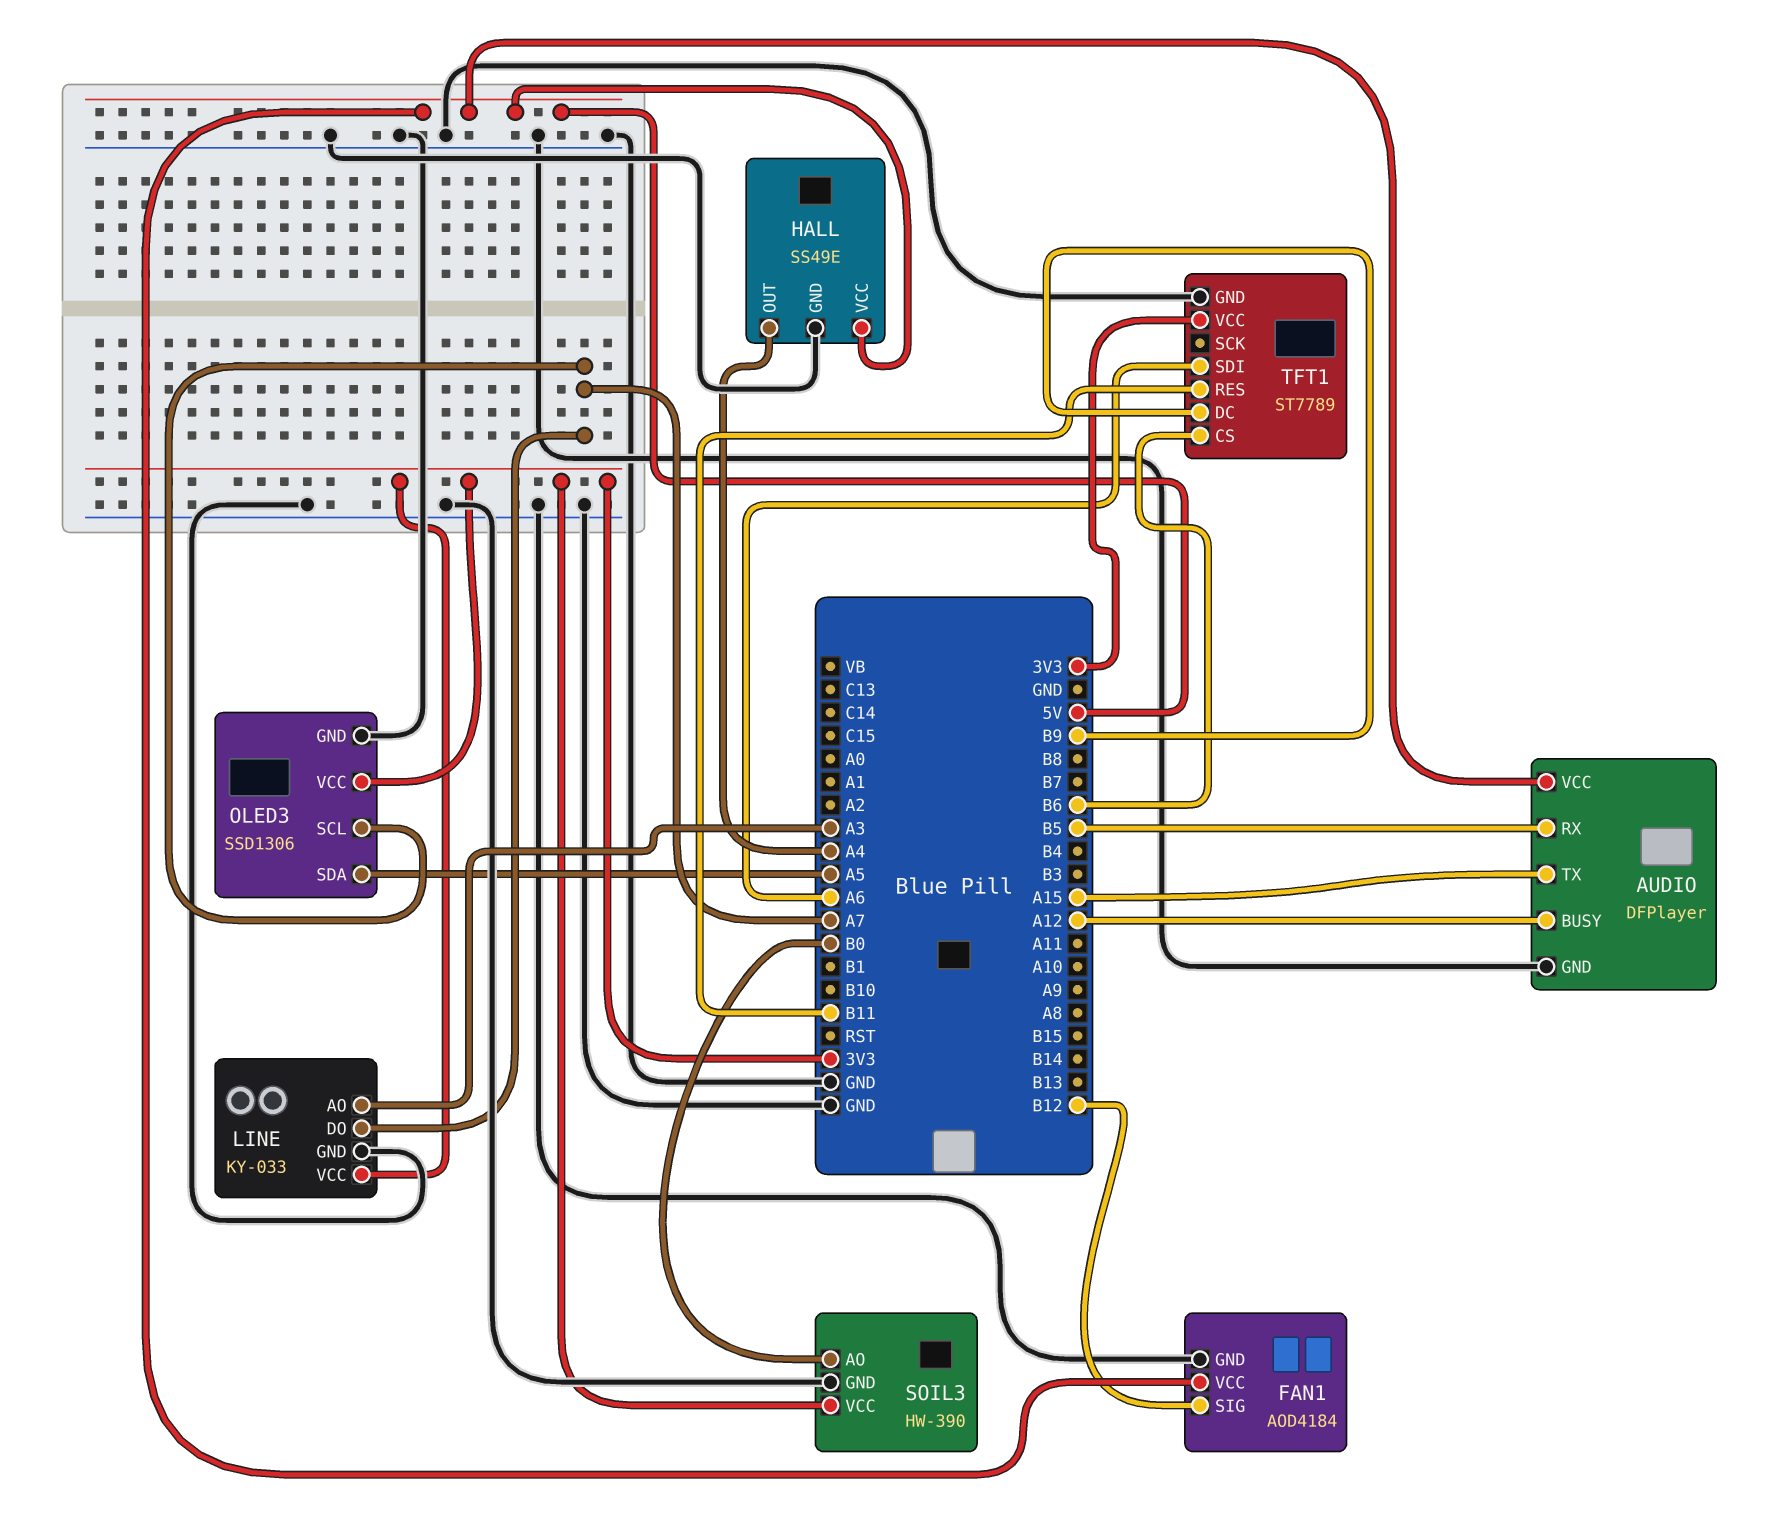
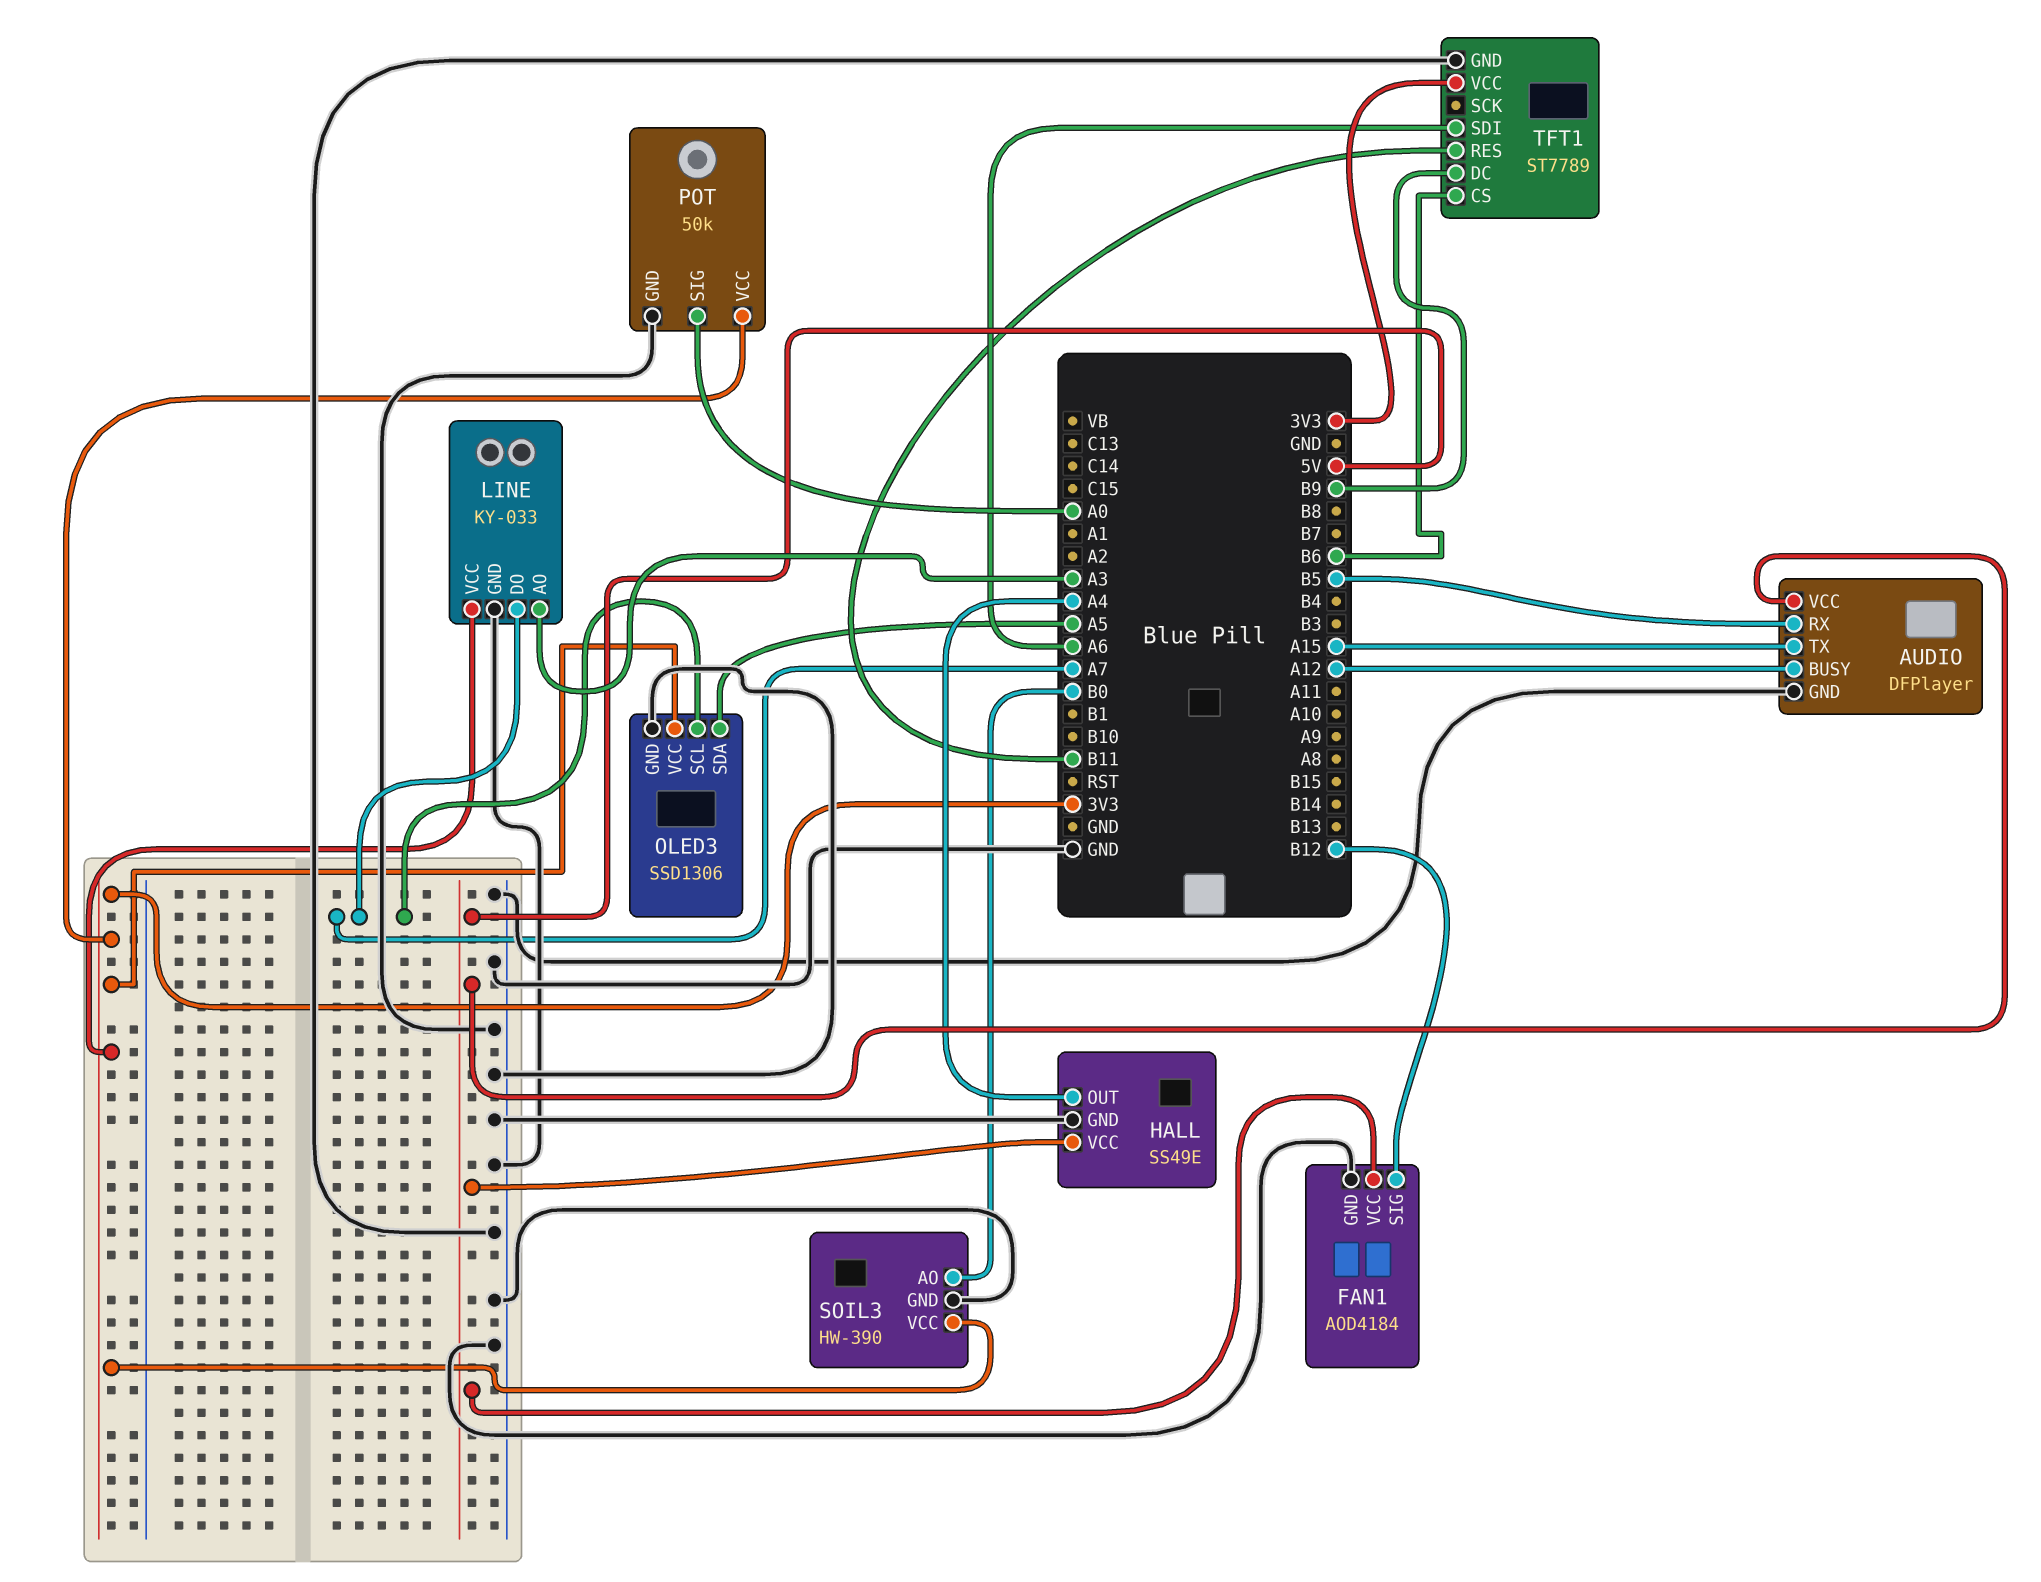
POT: none -> 50k
POT pin GND: none -> GND
POT pin SIG: none -> A0
POT pin VCC: none -> 3V3

